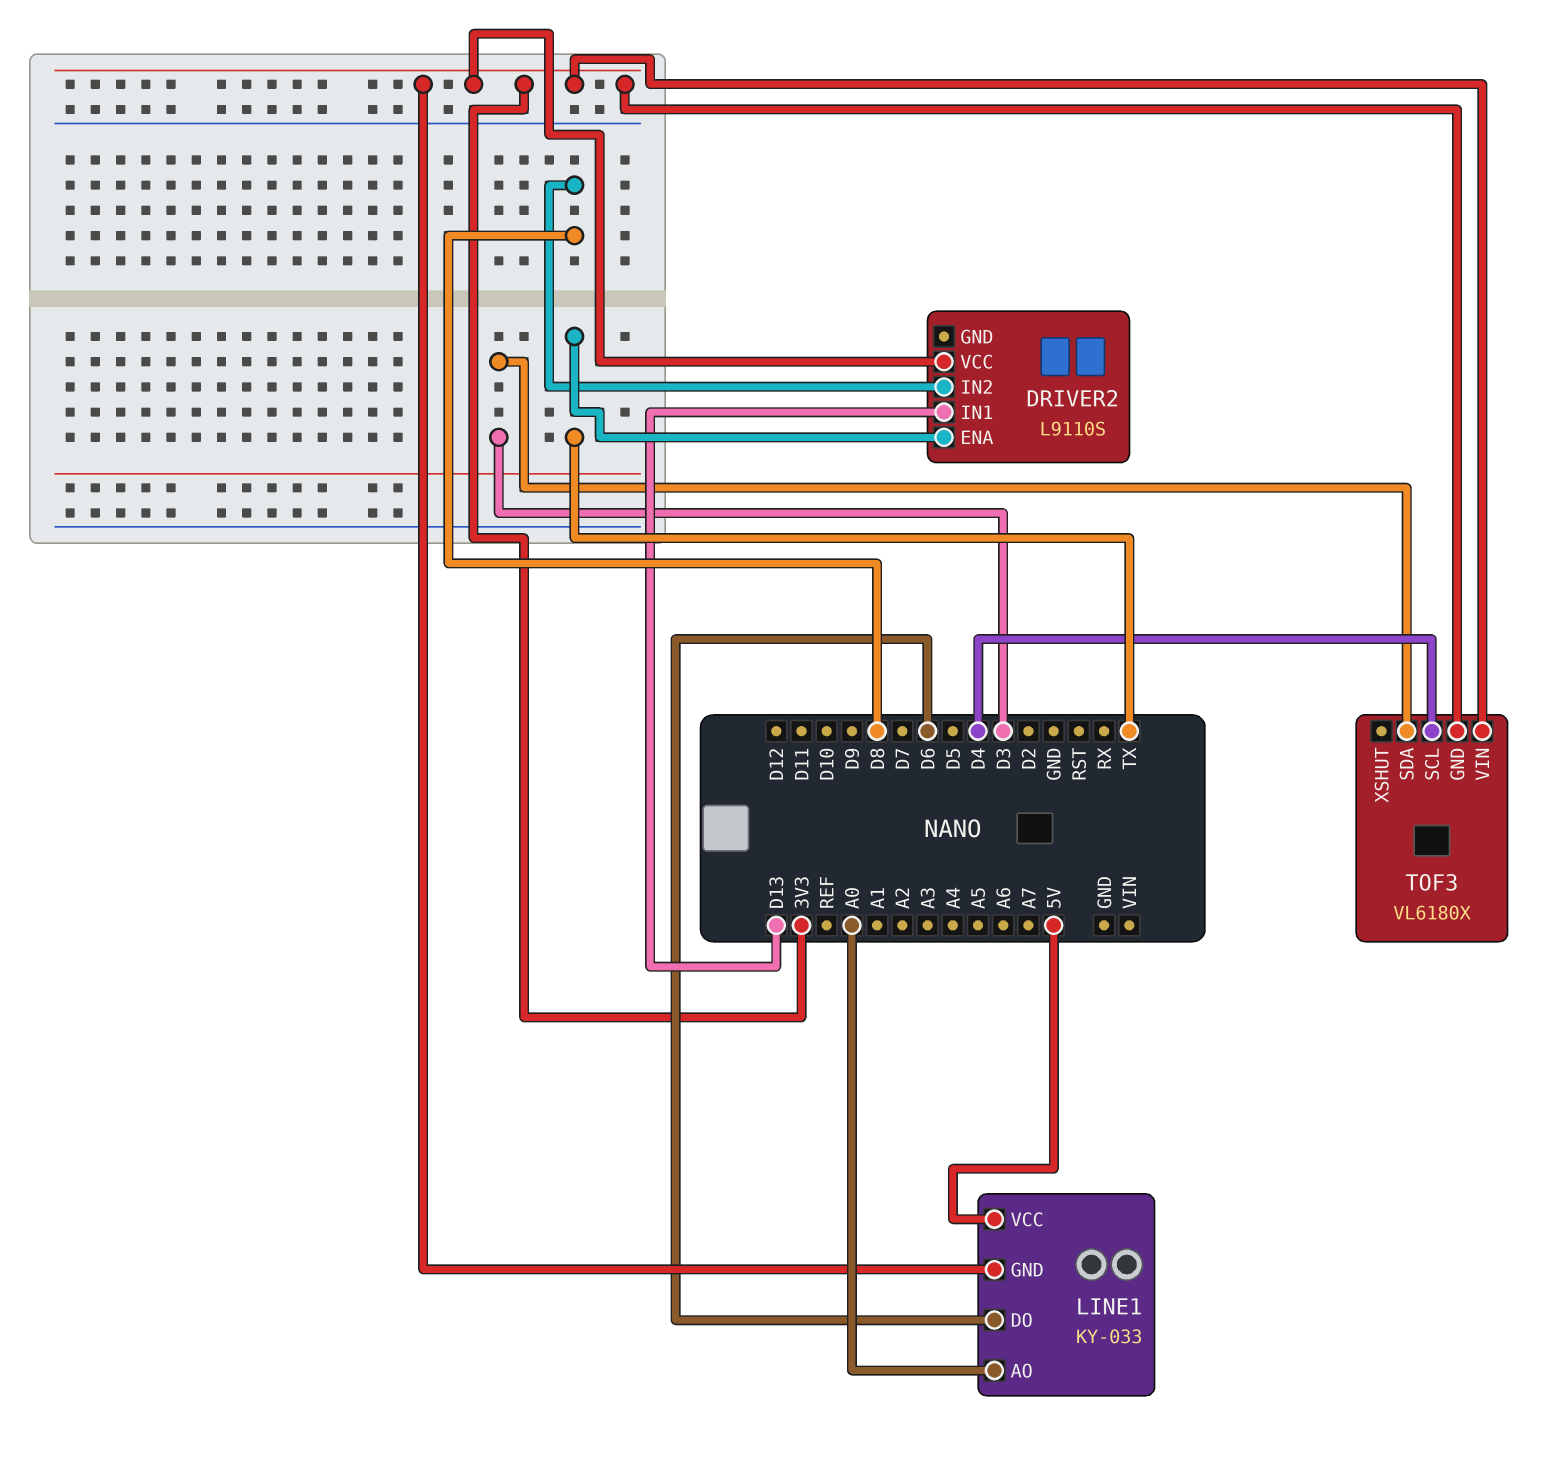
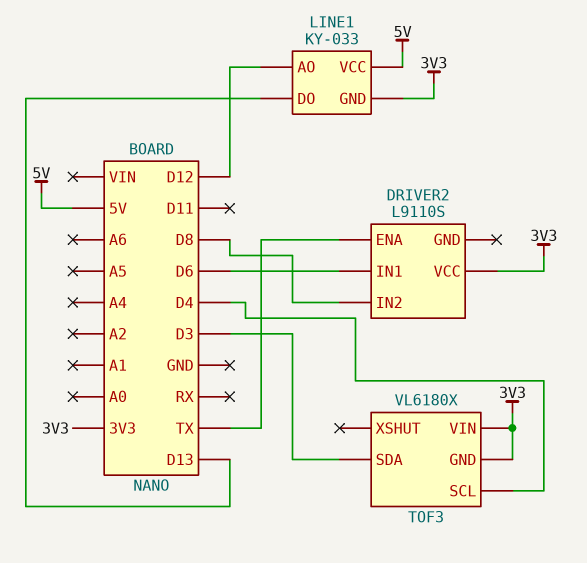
DRIVER2 pin IN1: D13 -> D6
LINE1 pin AO: A0 -> D12
LINE1 pin DO: D6 -> D13

